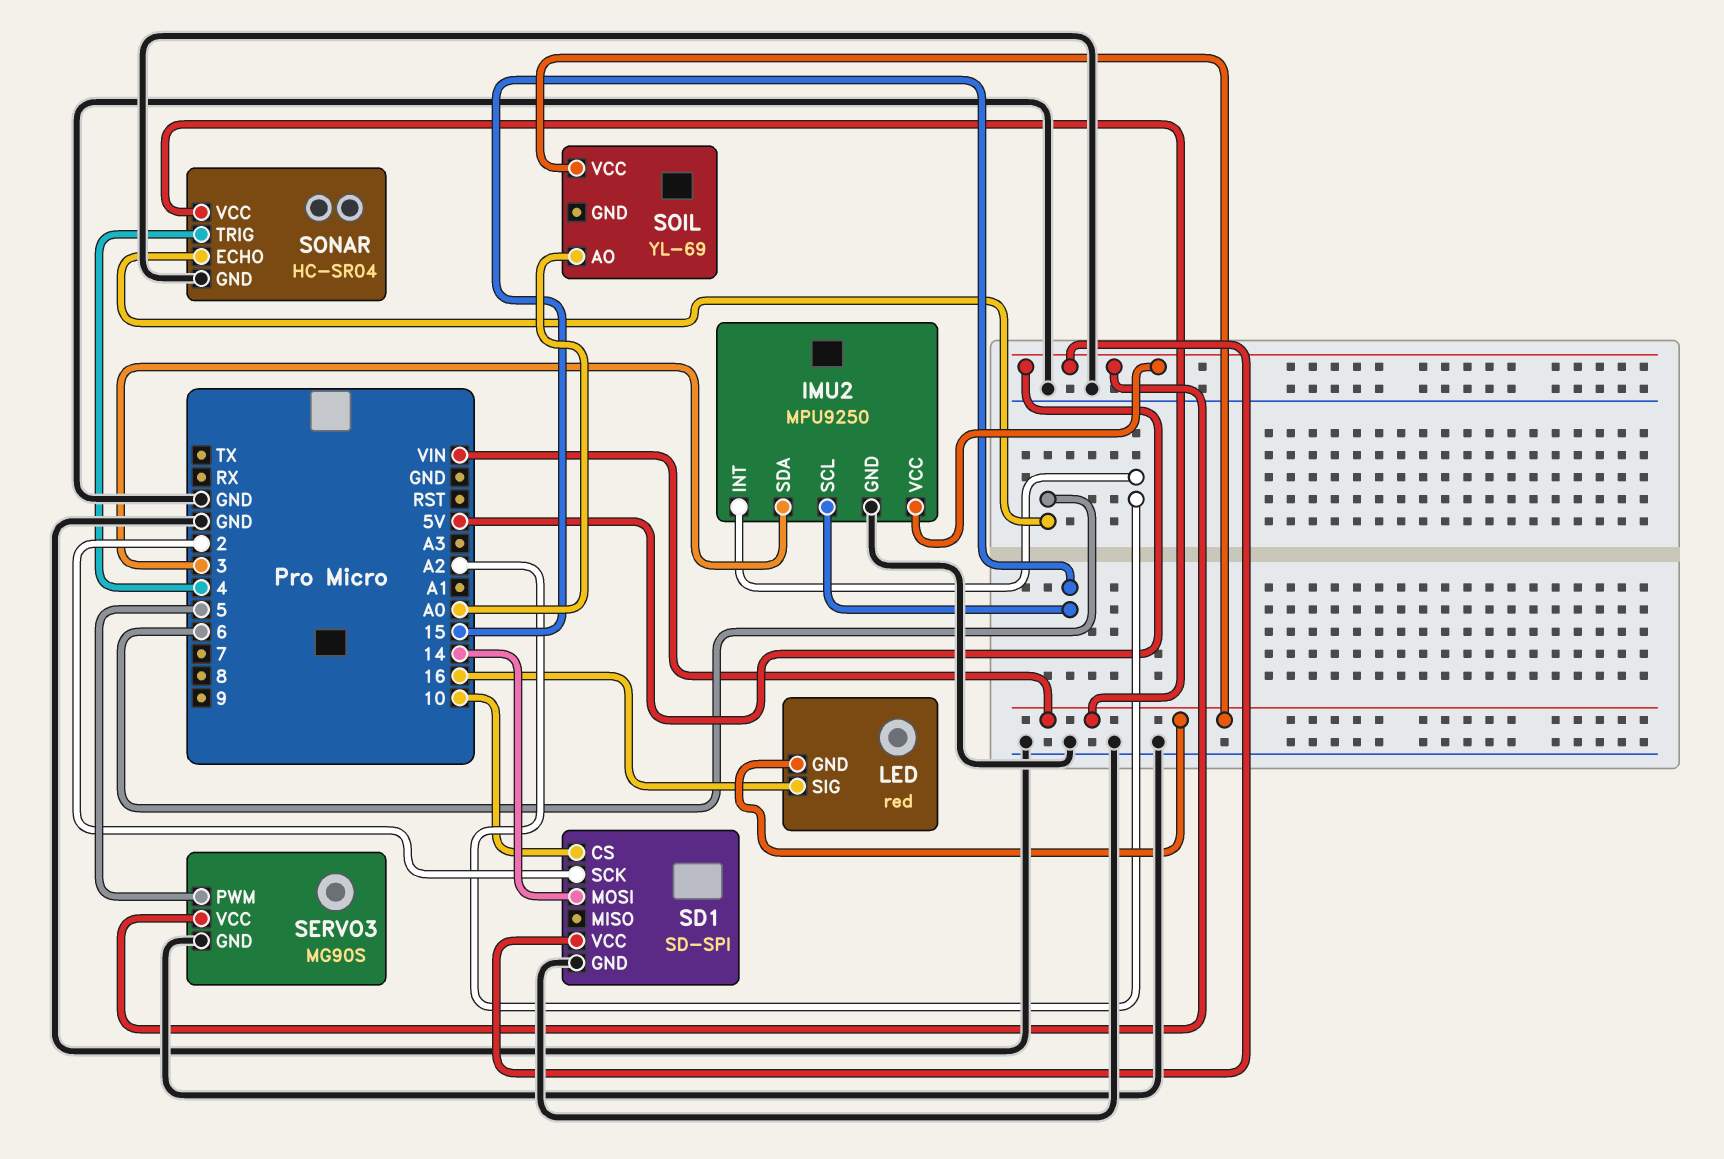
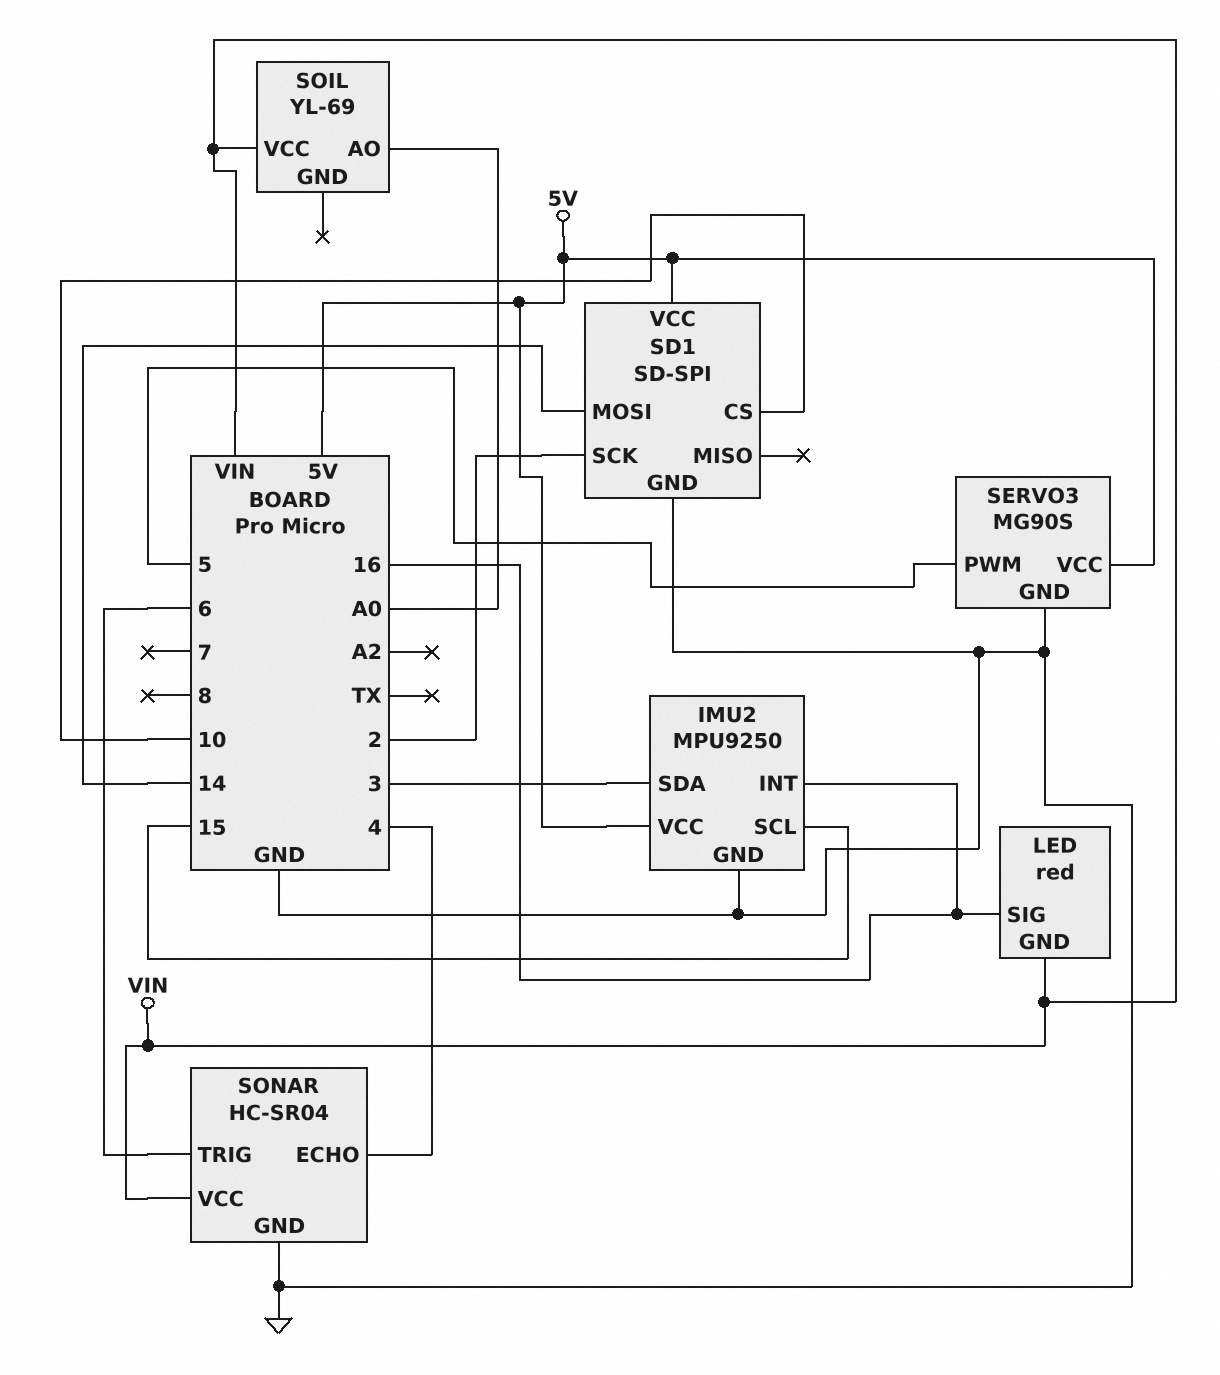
IMU2 pin INT: A2 -> 16
SONAR pin ECHO: 6 -> 4
SONAR pin TRIG: 4 -> 6

